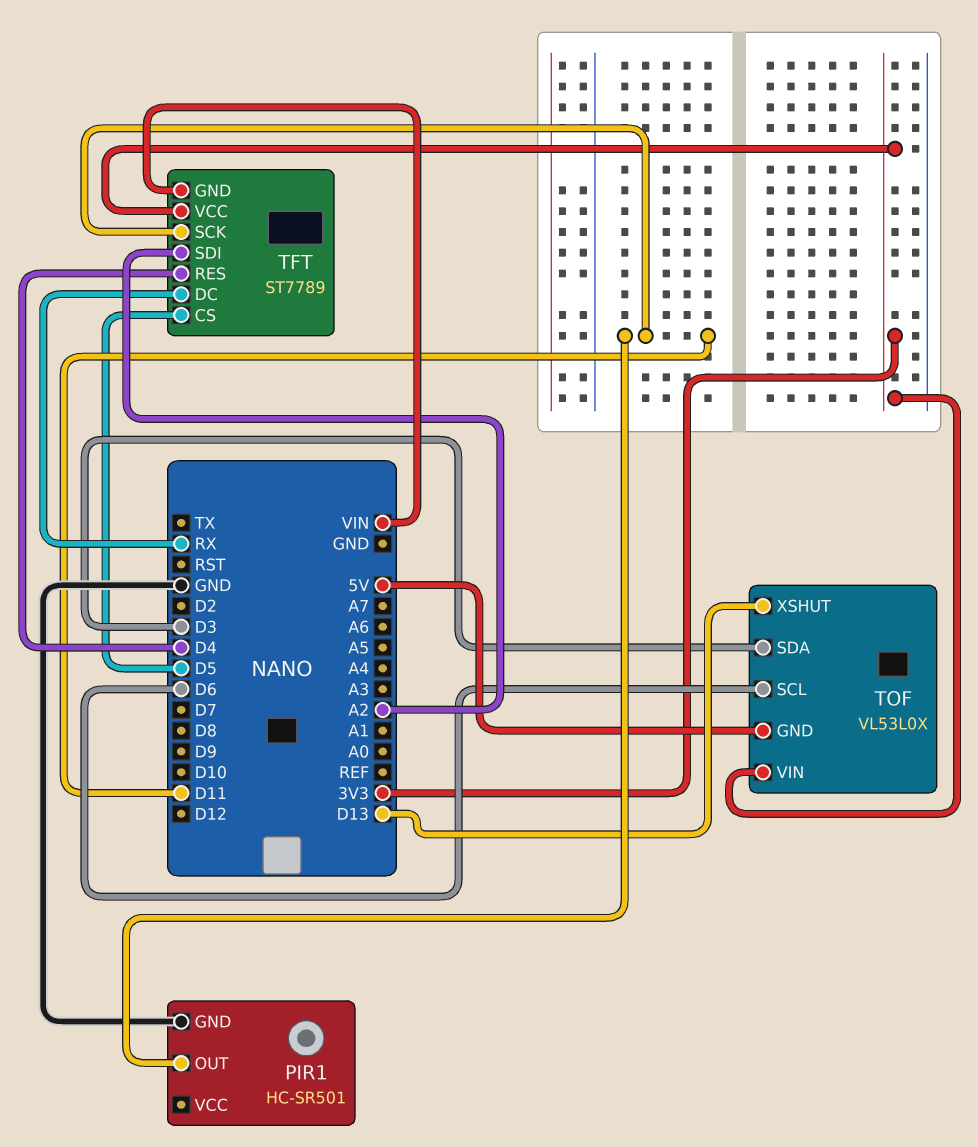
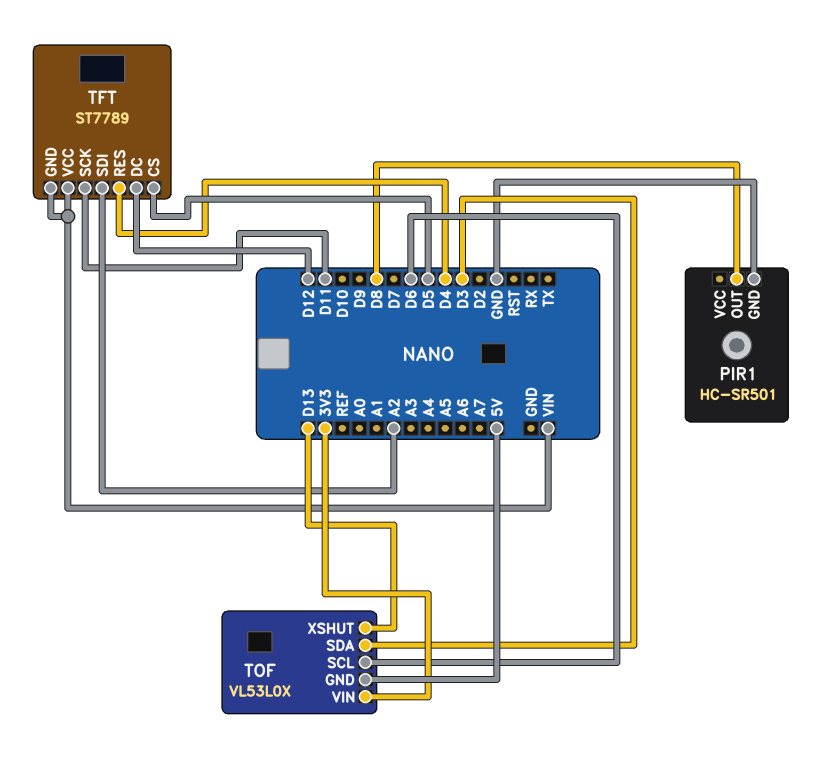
PIR1 pin OUT: D11 -> D8
TFT pin DC: RX -> D12
TFT pin VCC: 3V3 -> VIN

